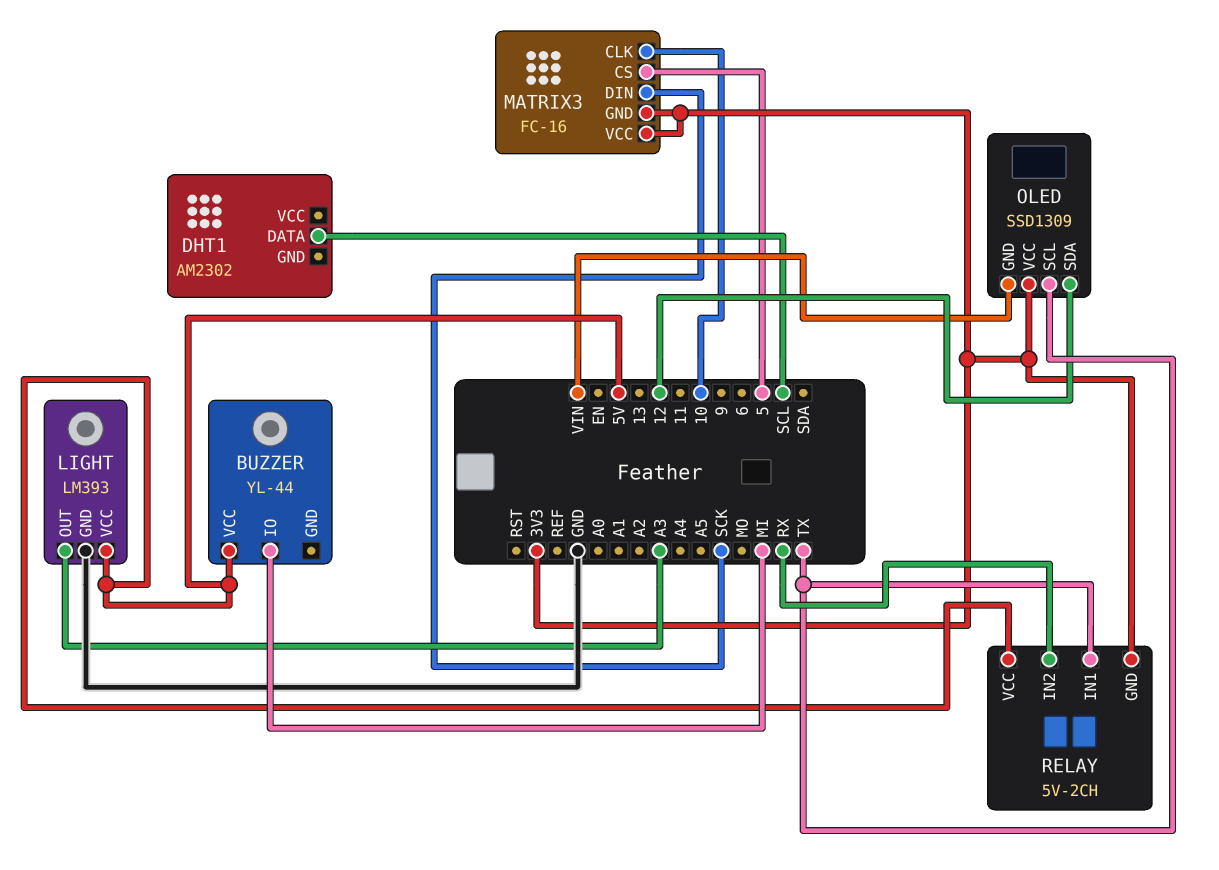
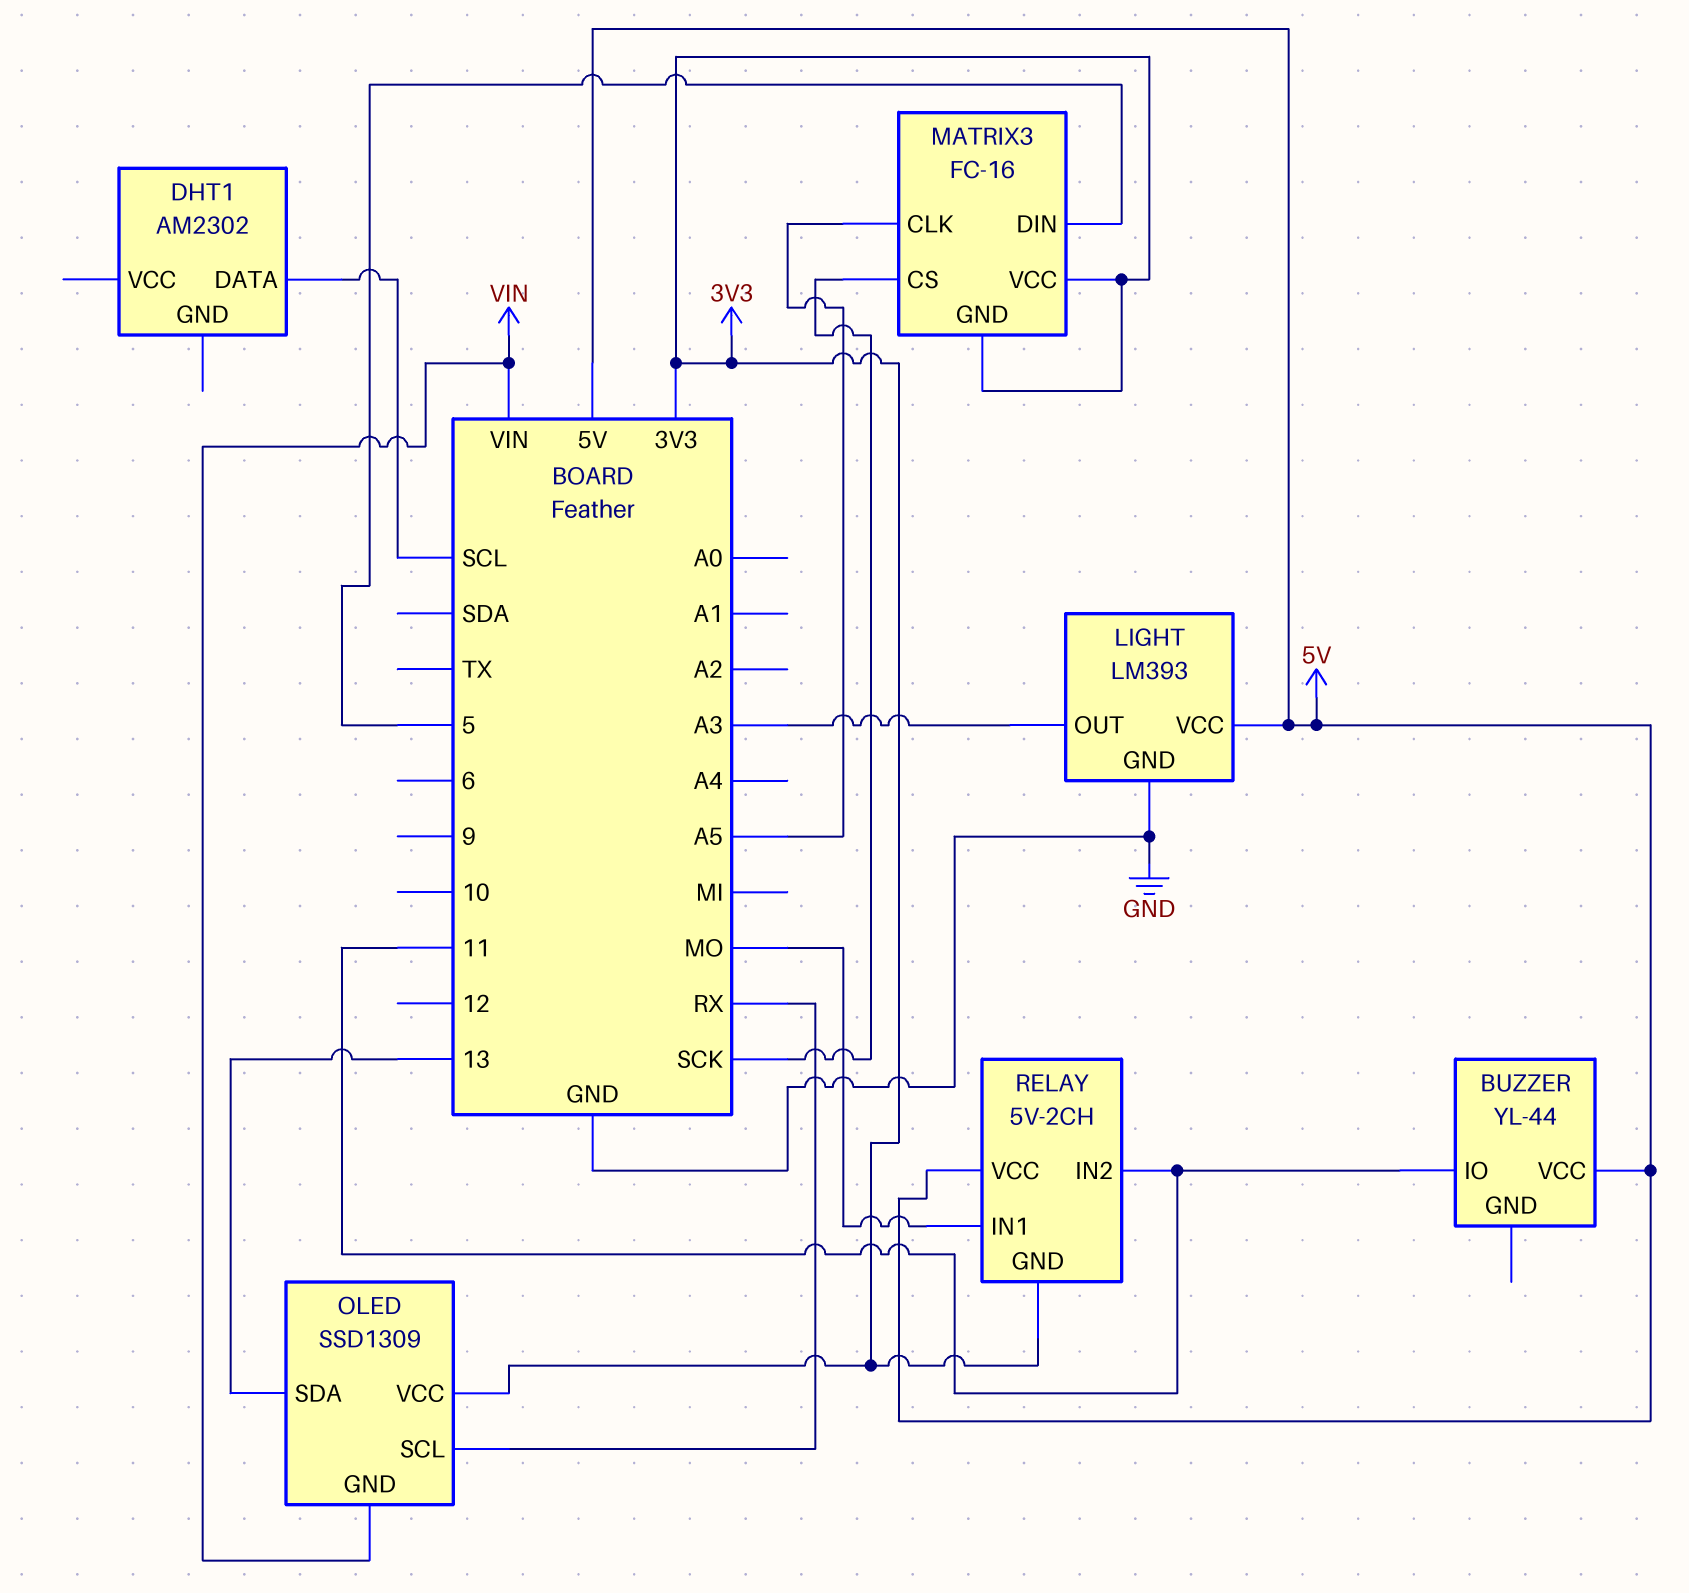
BUZZER pin IO: MI -> 11
MATRIX3 pin CLK: 10 -> A5
MATRIX3 pin CS: 5 -> SCK
MATRIX3 pin DIN: SCK -> 5
OLED pin SCL: TX -> RX
OLED pin SDA: 12 -> 13
RELAY pin IN1: TX -> MO
RELAY pin IN2: RX -> 11

